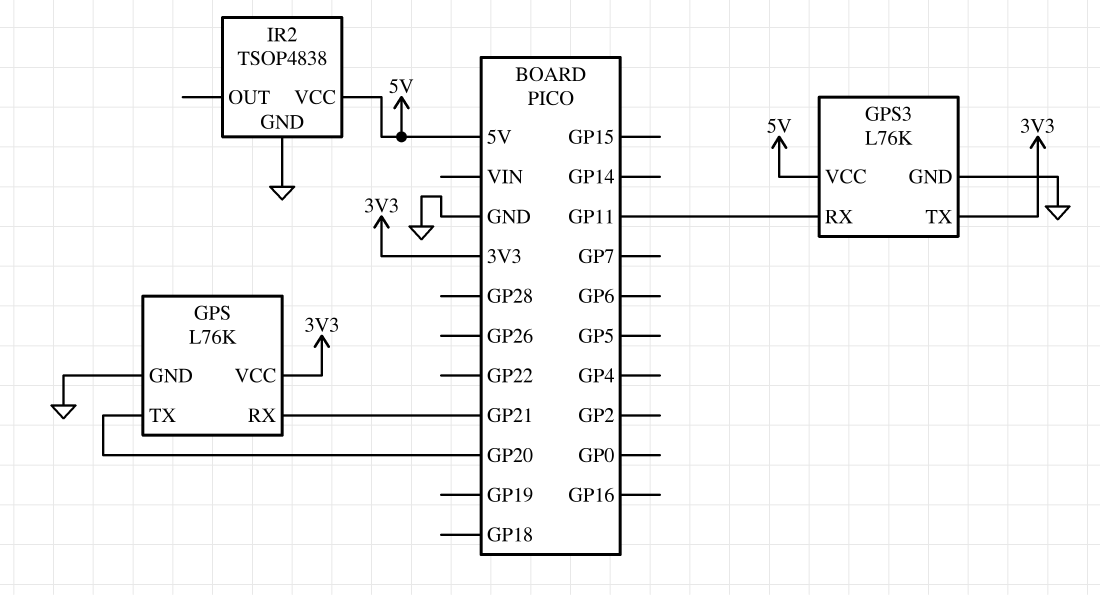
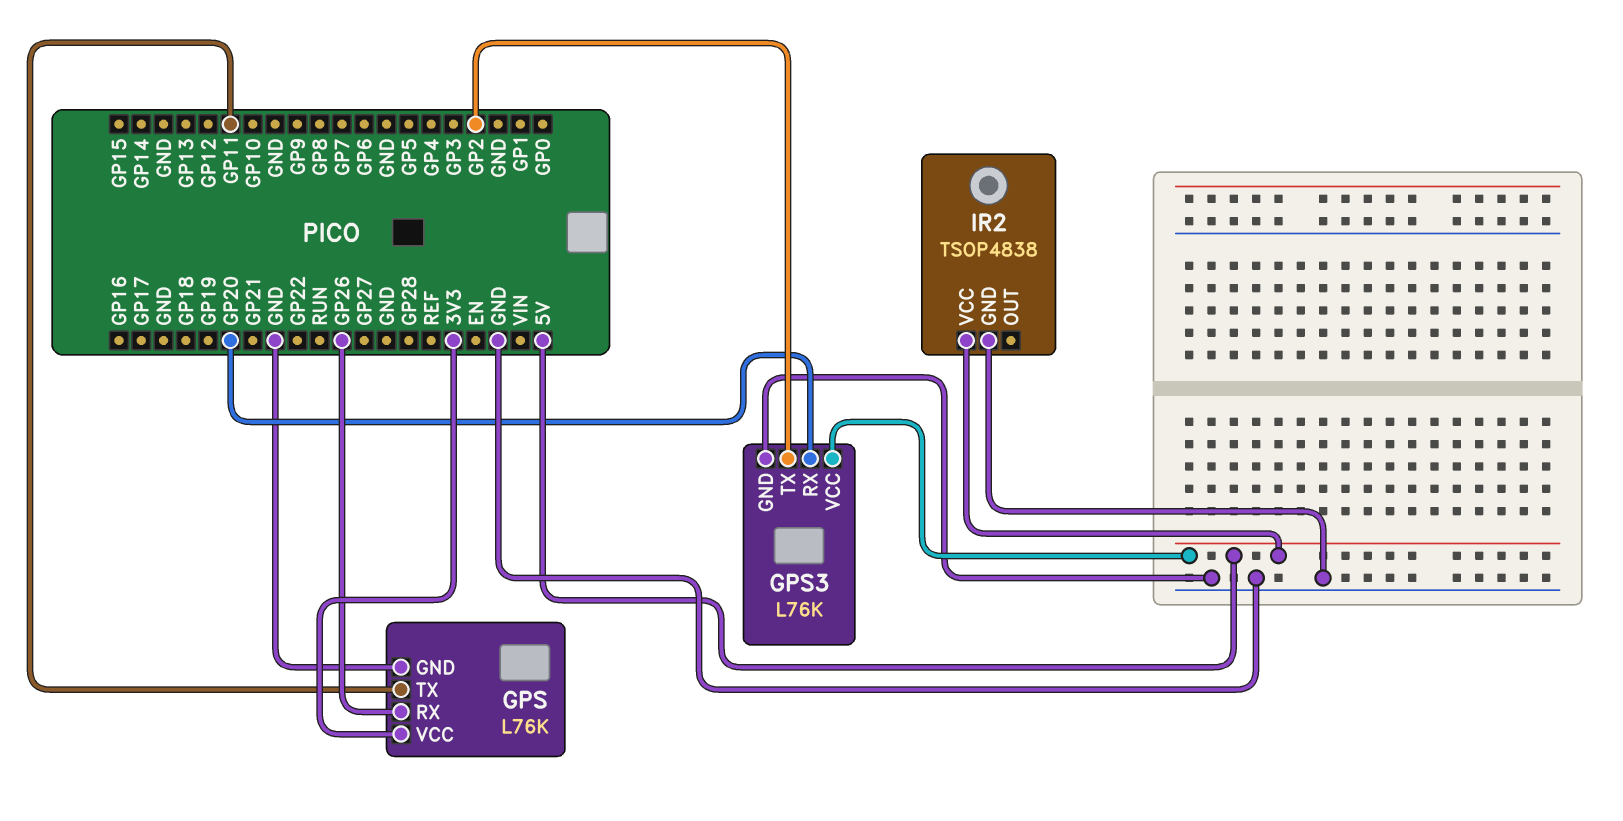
GPS pin RX: GP21 -> GP26
GPS pin TX: GP20 -> GP11
GPS3 pin RX: GP11 -> GP20
GPS3 pin TX: 3V3 -> GP2

